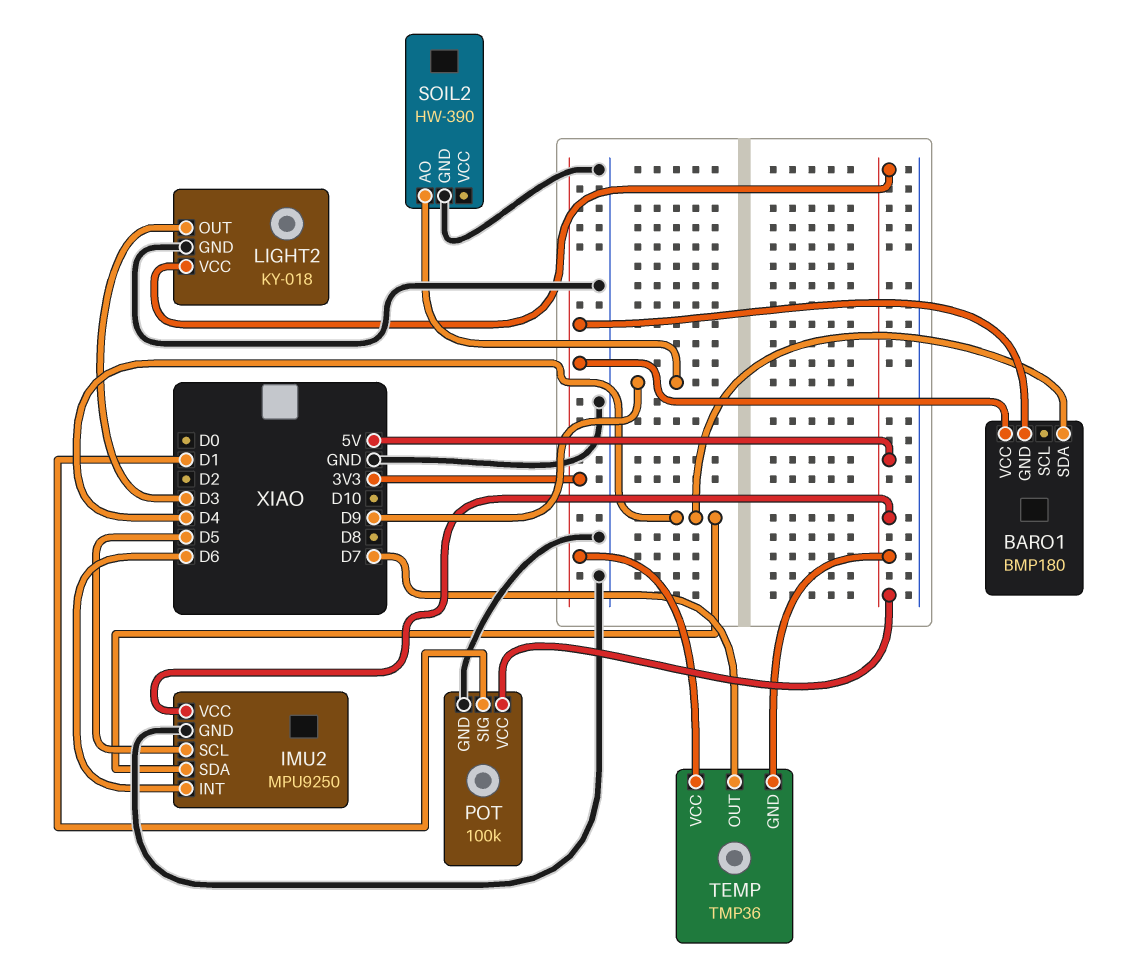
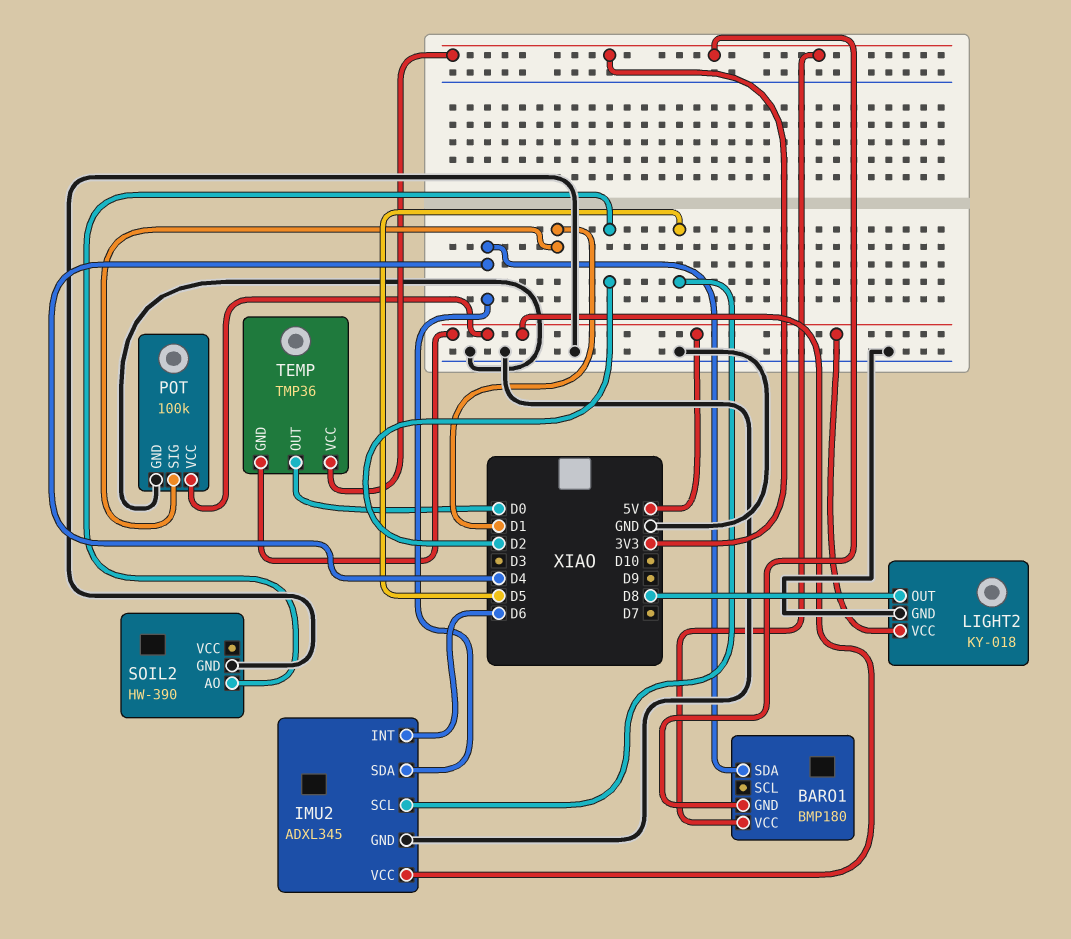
IMU2: MPU9250 -> ADXL345
LIGHT2 pin OUT: D3 -> D8
SOIL2 pin AO: D9 -> D2
TEMP pin OUT: D7 -> D0

